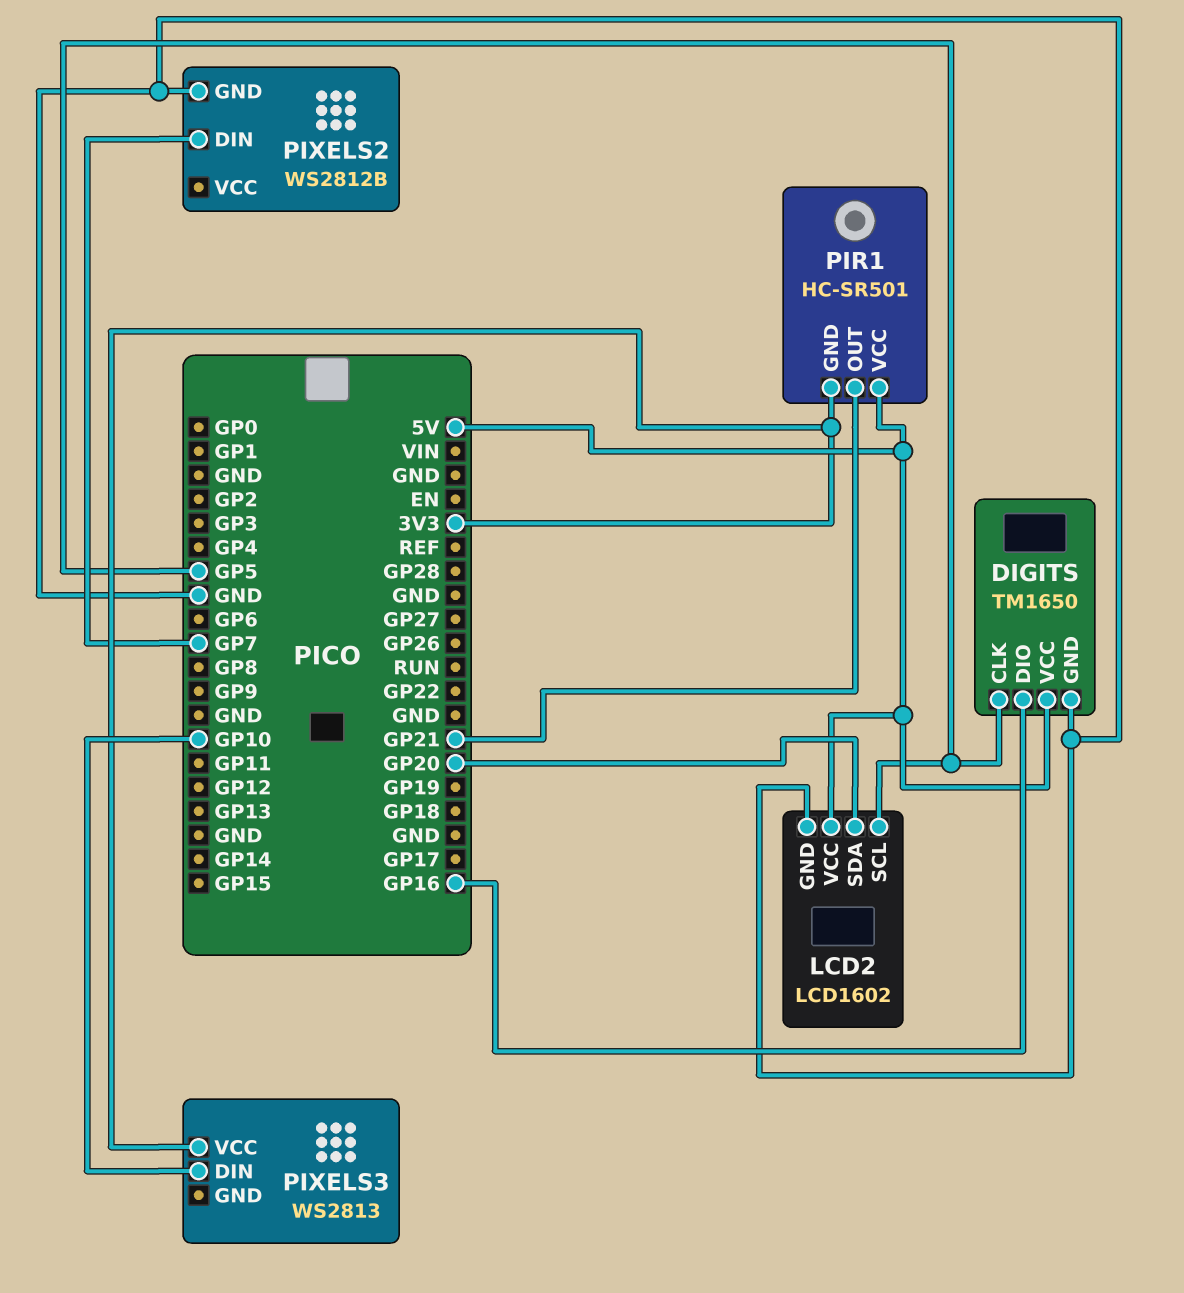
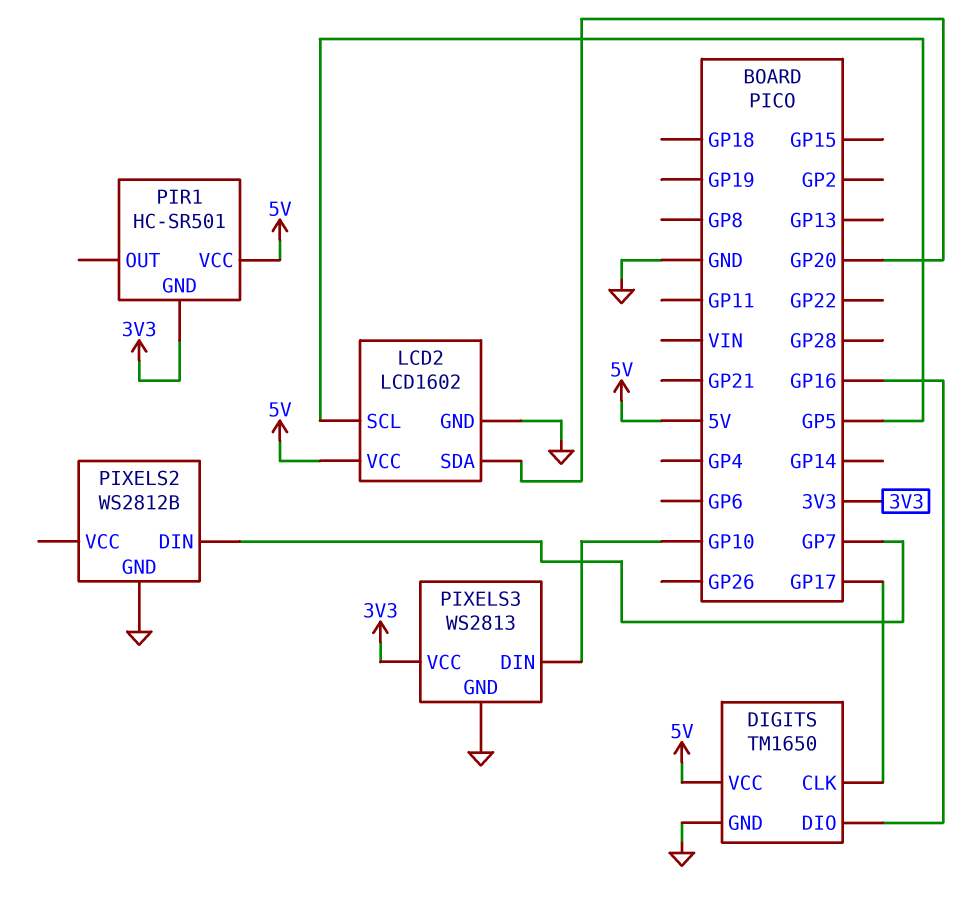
DIGITS pin CLK: GP5 -> GP17
PIR1 pin OUT: GP21 -> none
PIXELS3 pin GND: none -> GND

